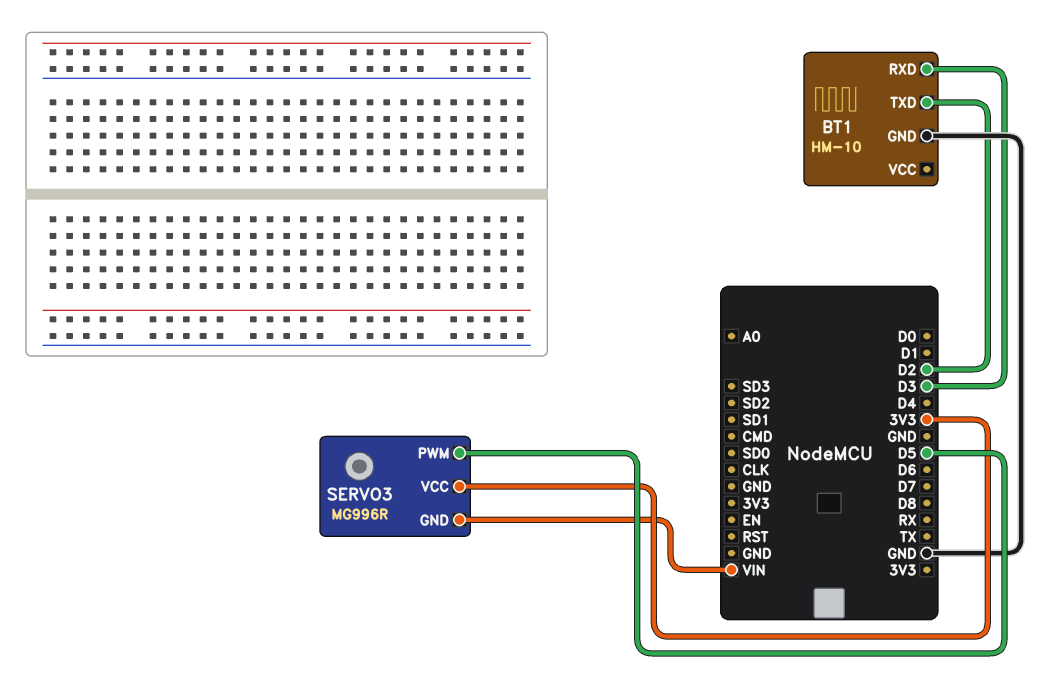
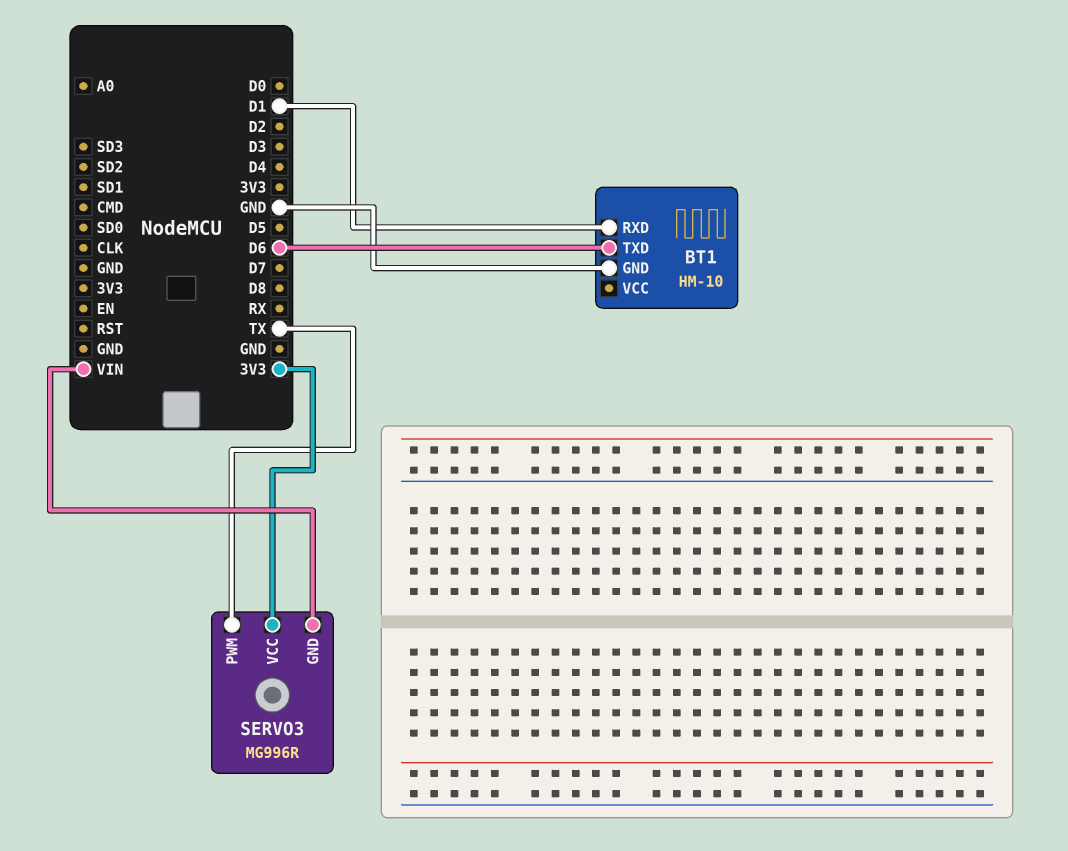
BT1 pin RXD: D3 -> D1
BT1 pin TXD: D2 -> D6
SERVO3 pin PWM: D5 -> TX

